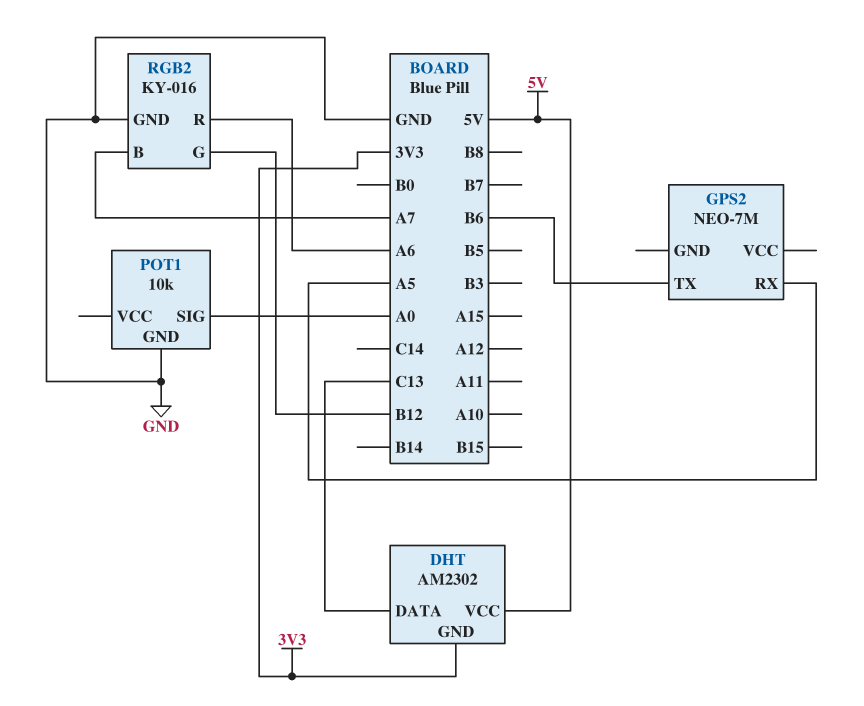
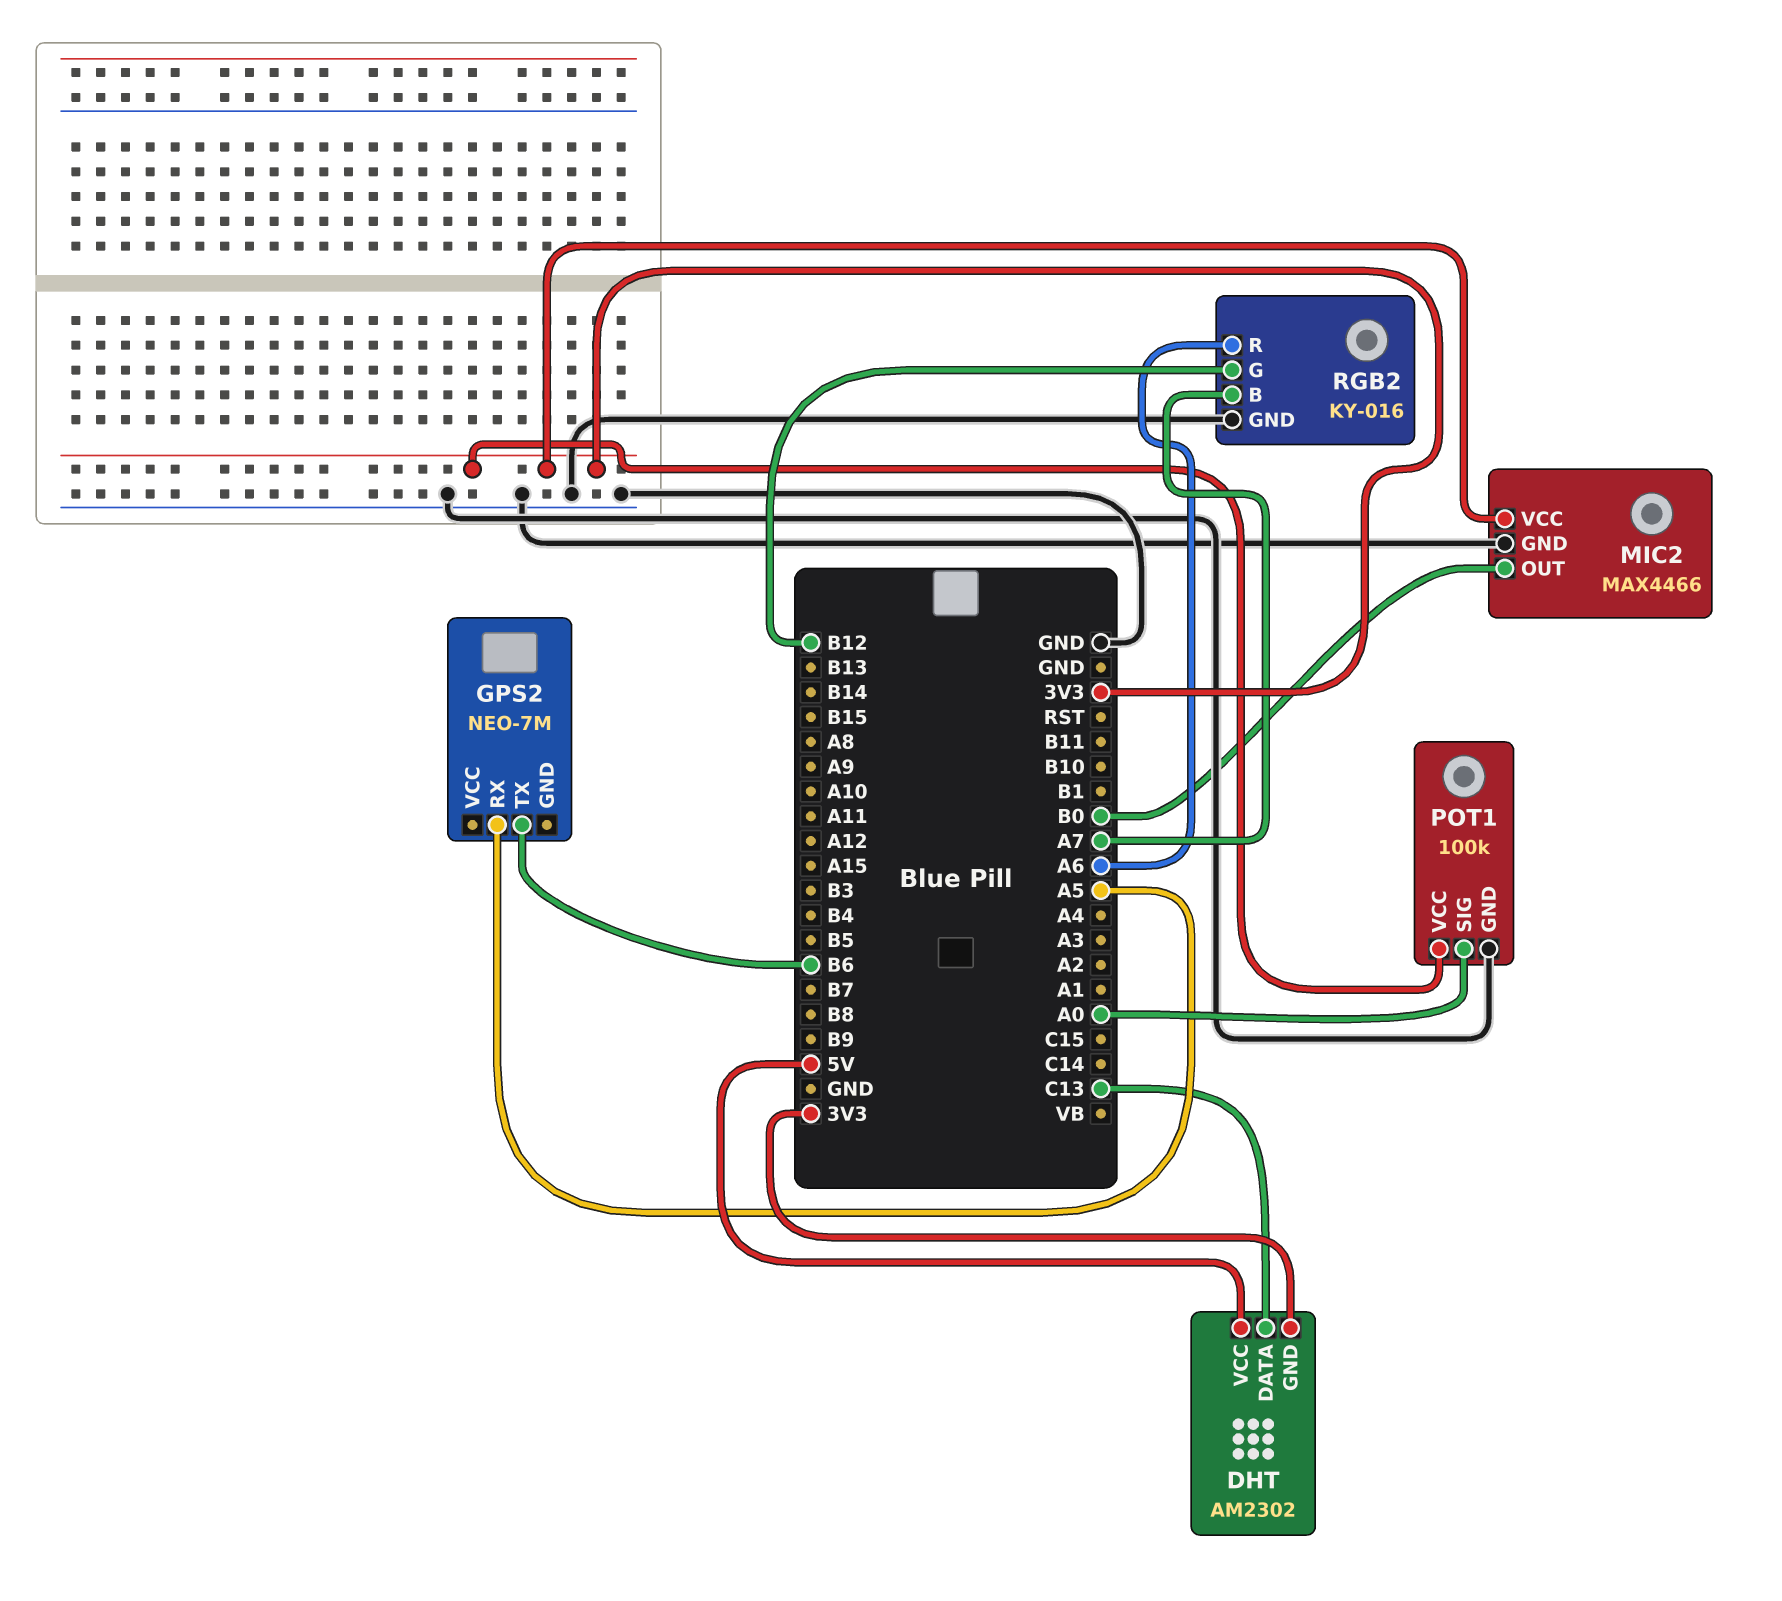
MIC2: none -> MAX4466
MIC2 pin GND: none -> GND
MIC2 pin OUT: none -> B0
MIC2 pin VCC: none -> 3V3
POT1: 10k -> 100k
POT1 pin VCC: none -> 3V3

